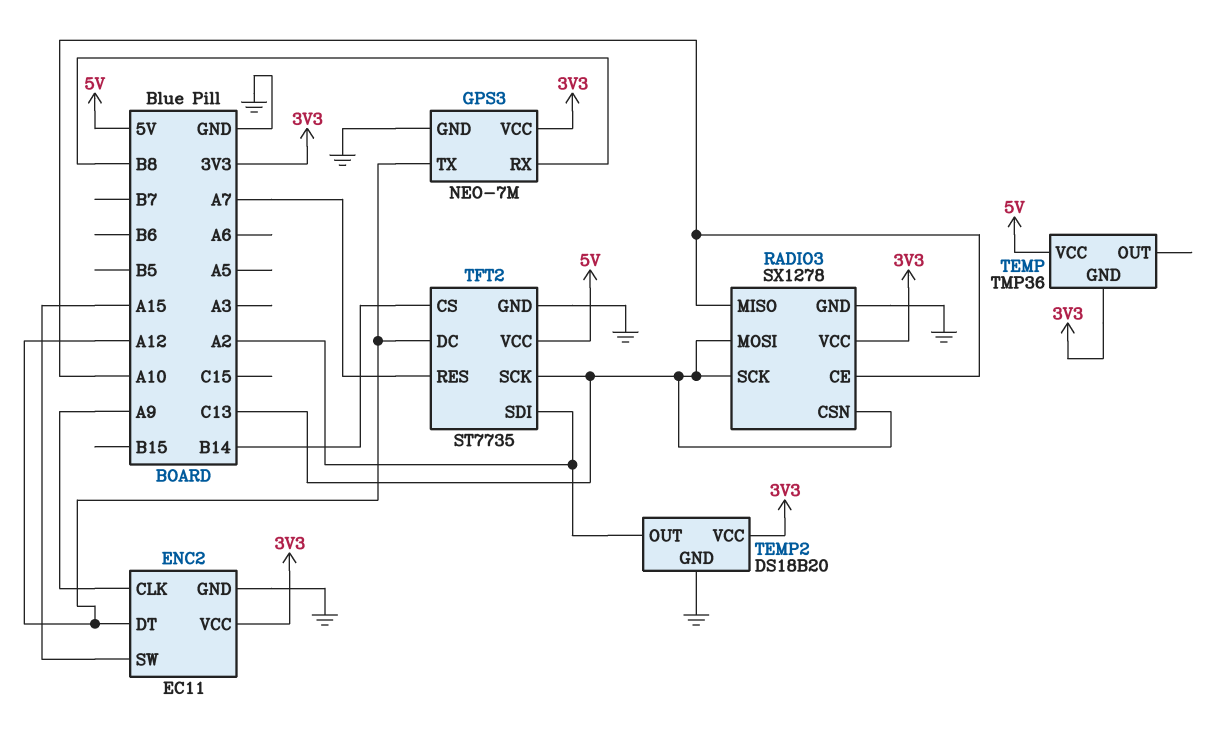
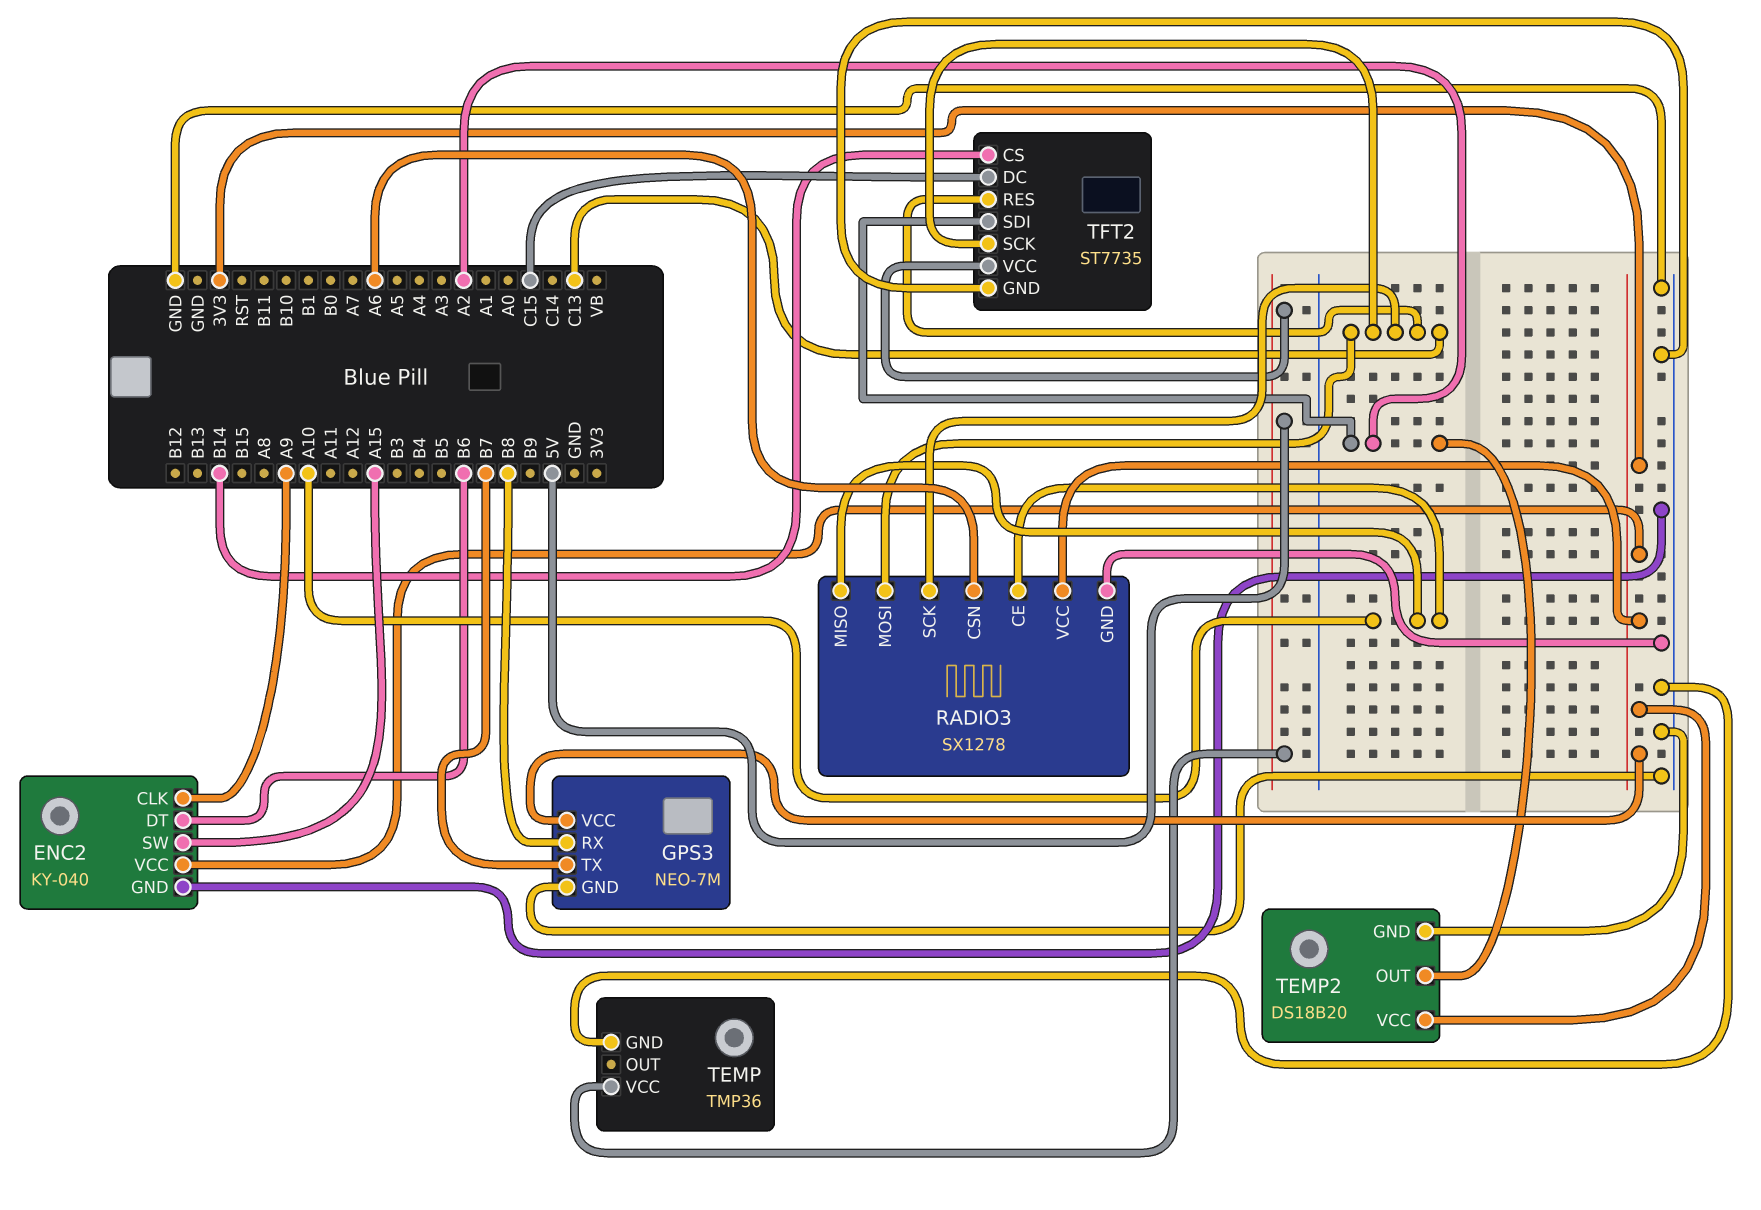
ENC2: EC11 -> KY-040
ENC2 pin DT: A12 -> B6
GPS3 pin TX: A12 -> B7
RADIO3 pin CSN: C13 -> A6
TEMP pin GND: 3V3 -> GND
TFT2 pin DC: A12 -> C15
TFT2 pin RES: A7 -> C13

